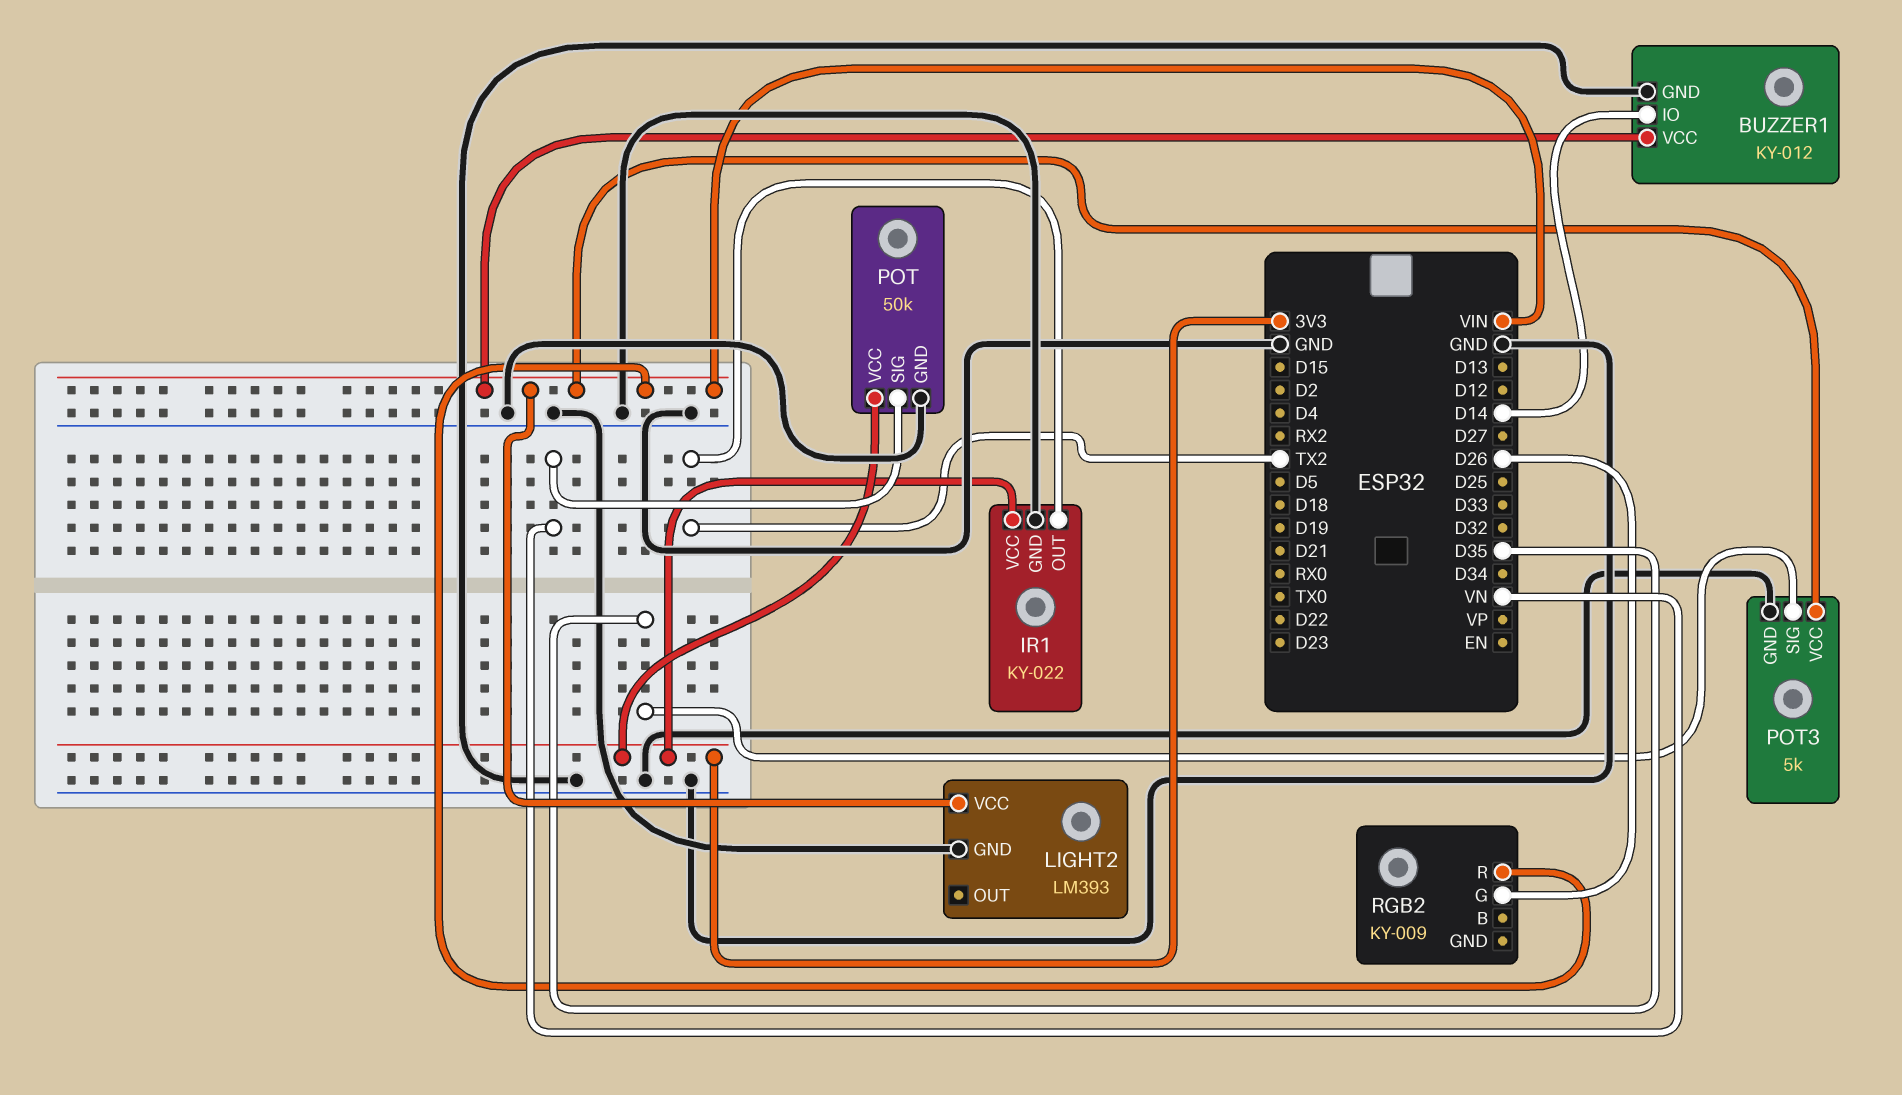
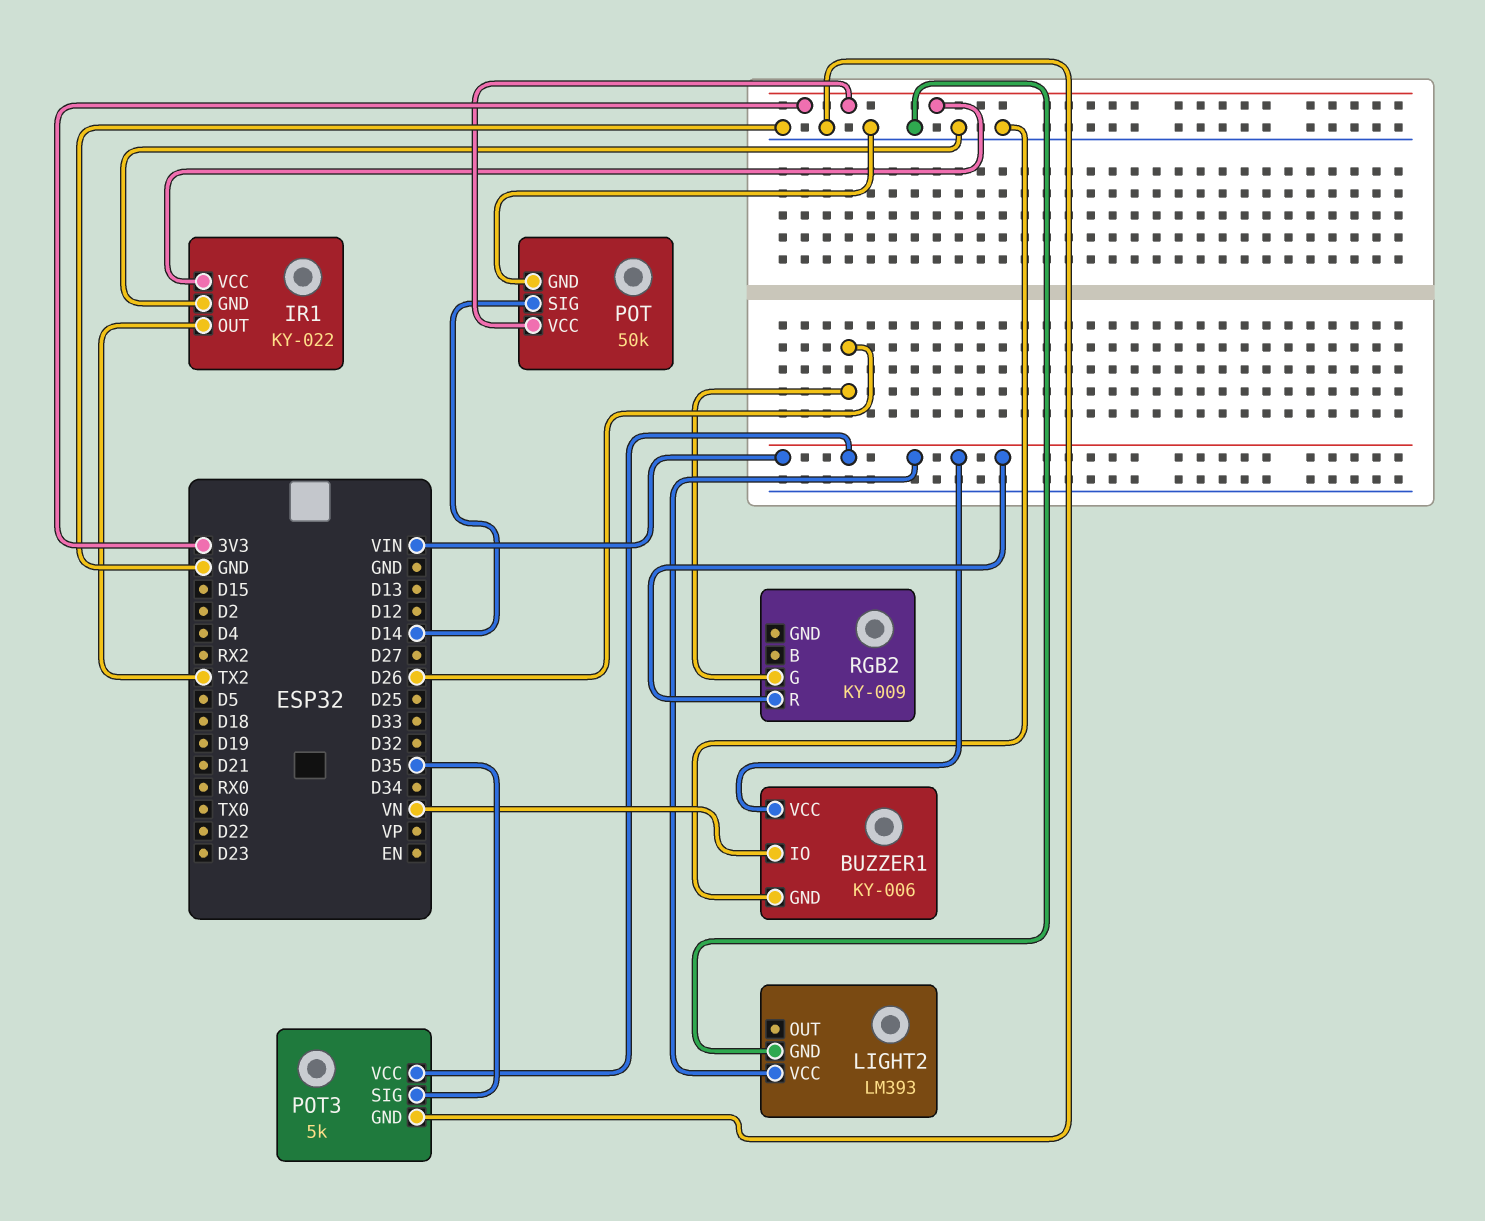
BUZZER1: KY-012 -> KY-006
BUZZER1 pin IO: D14 -> VN
POT pin SIG: VN -> D14

